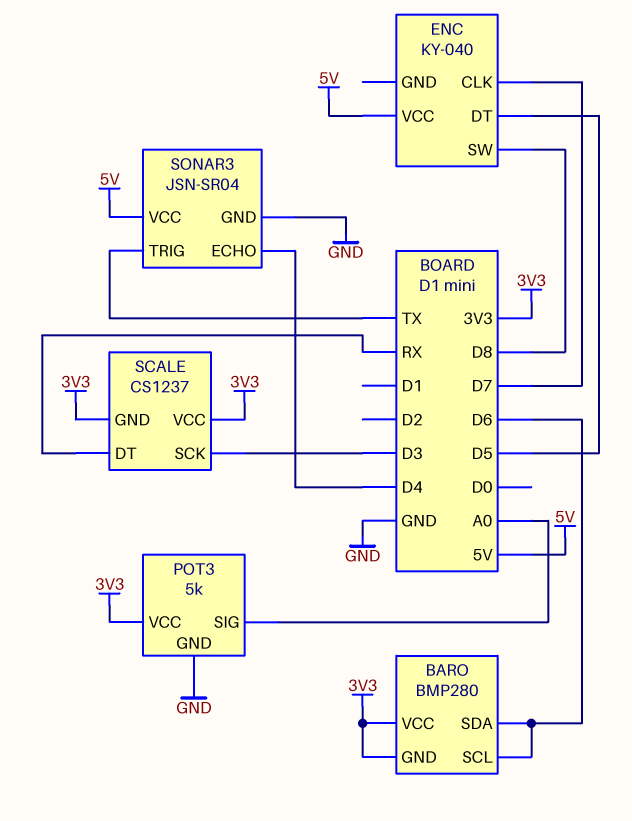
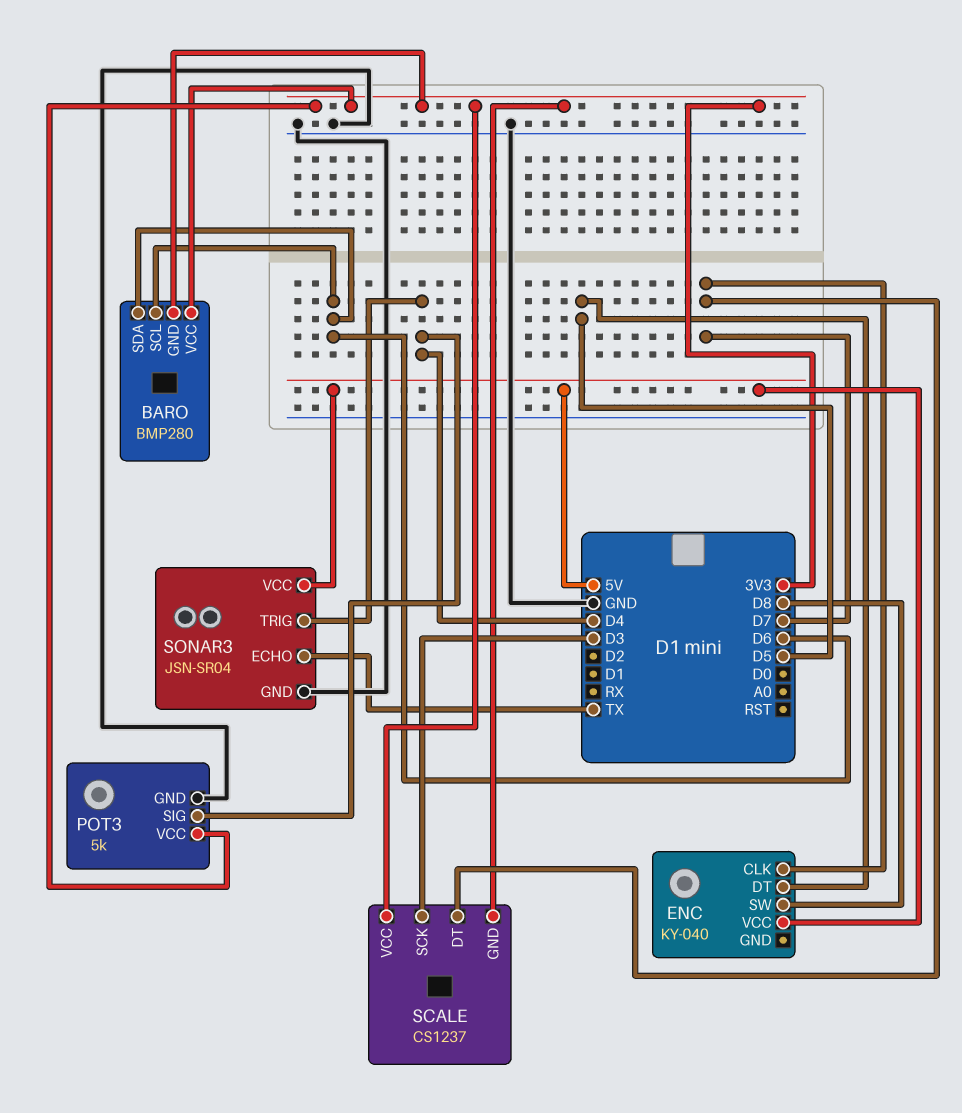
POT3 pin SIG: A0 -> D4
SCALE pin DT: RX -> D7
SONAR3 pin ECHO: D4 -> TX
SONAR3 pin TRIG: TX -> D4

